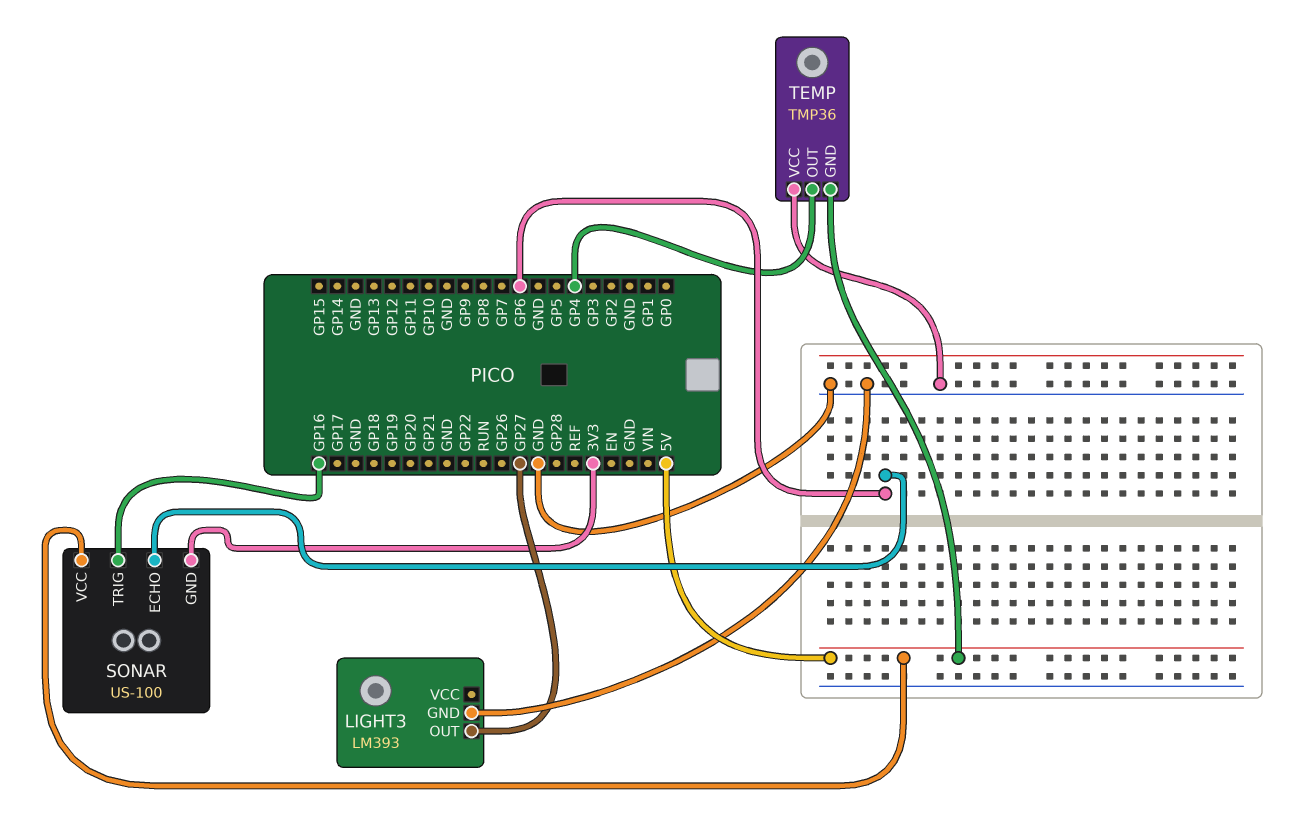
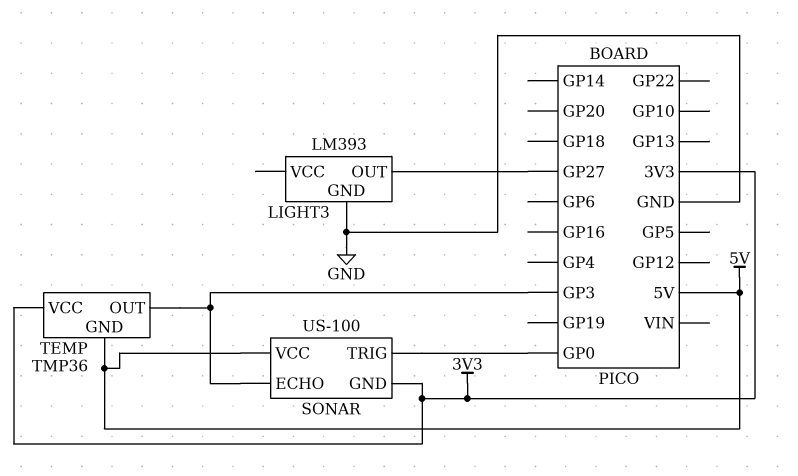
SONAR pin ECHO: GP6 -> GP3
SONAR pin TRIG: GP16 -> GP0
TEMP pin OUT: GP4 -> GP3
TEMP pin VCC: GND -> 3V3

